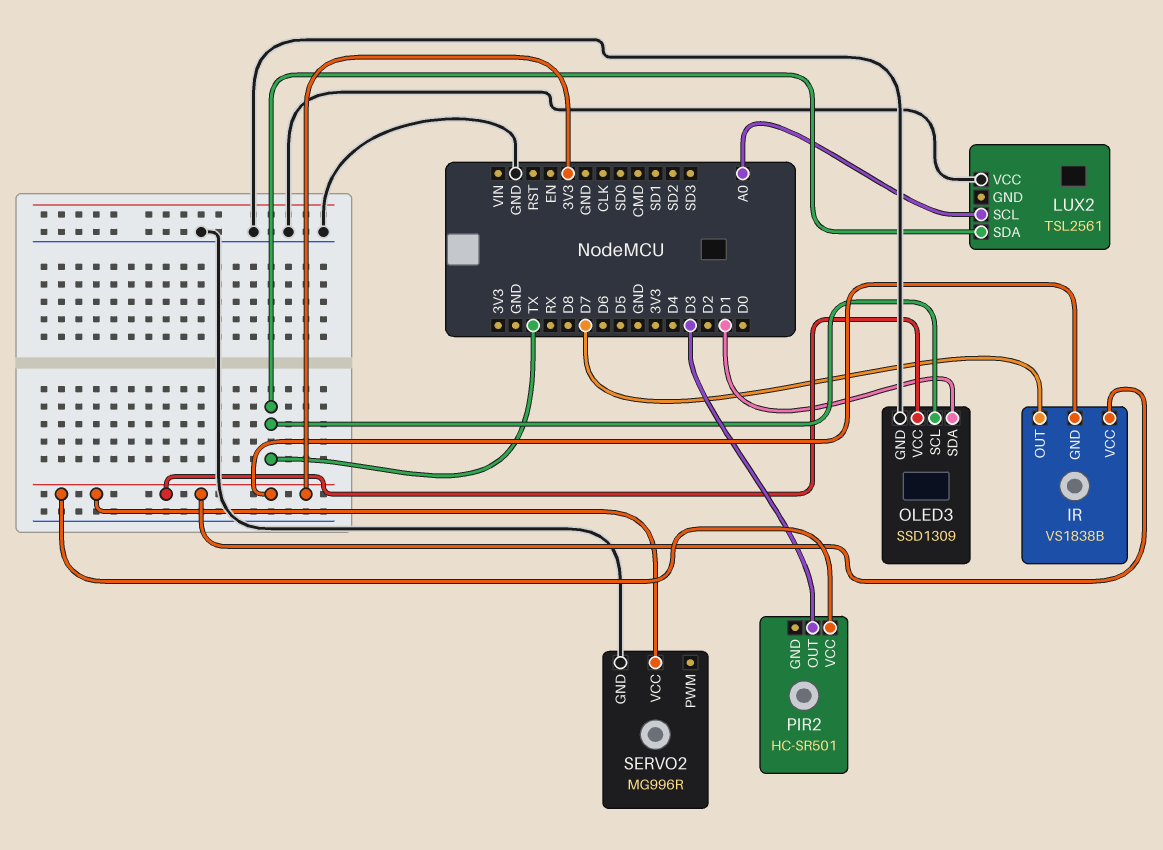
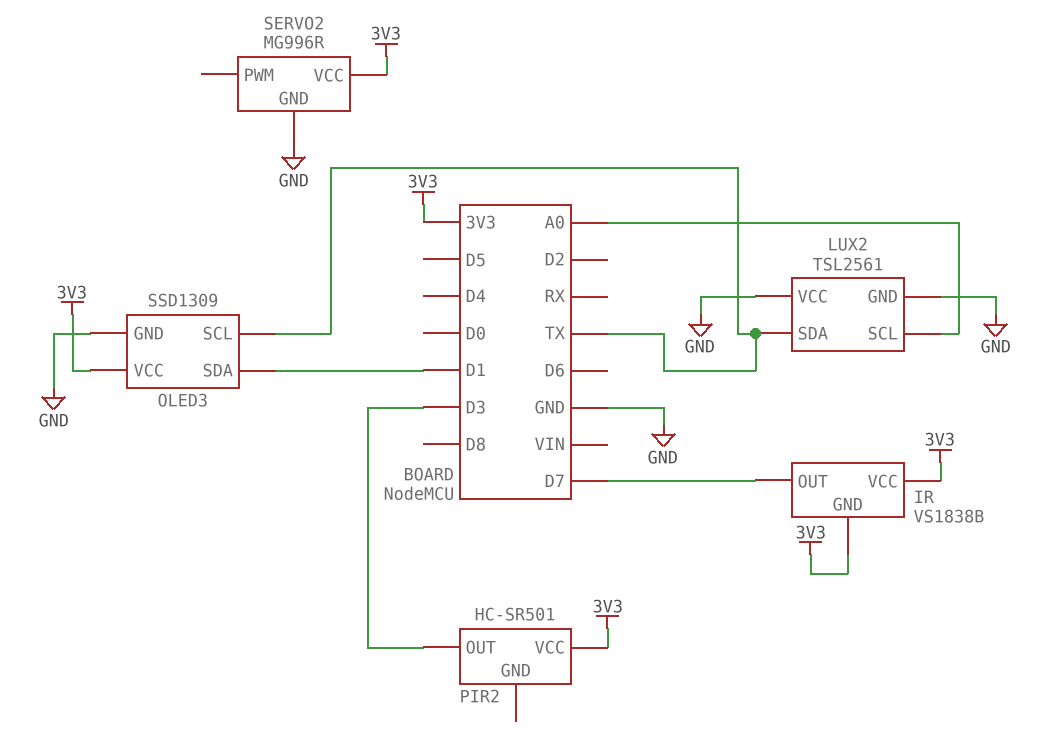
LUX2 pin GND: none -> GND

